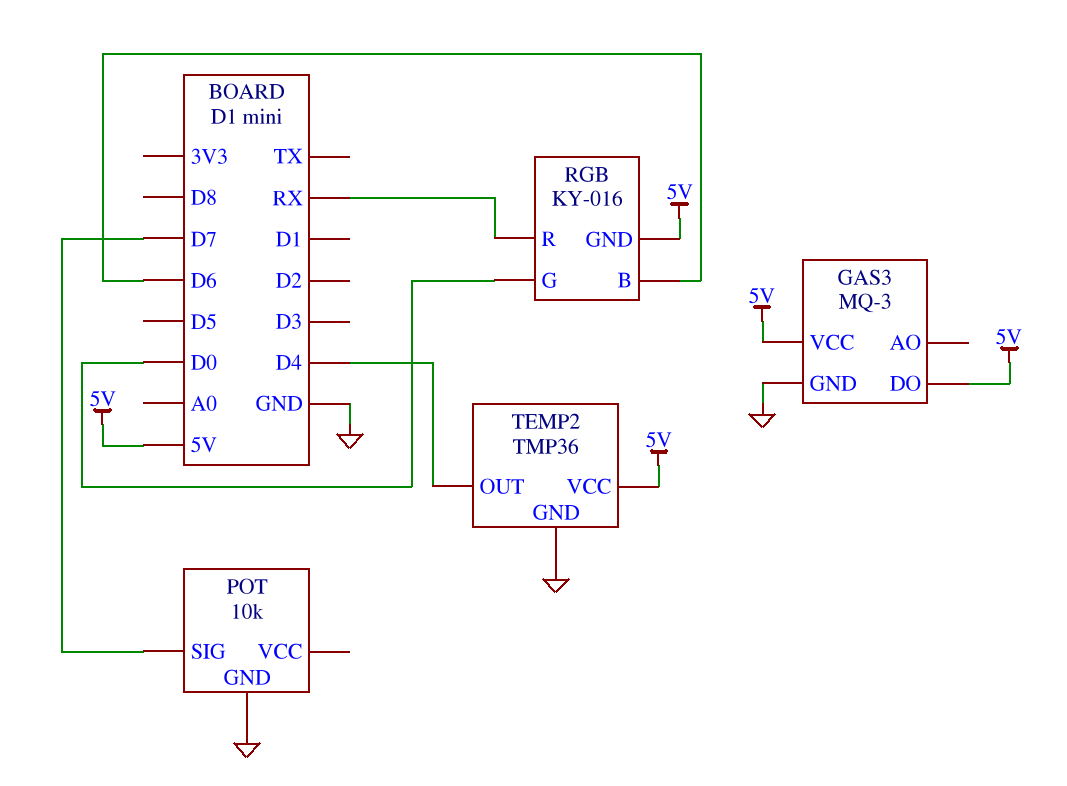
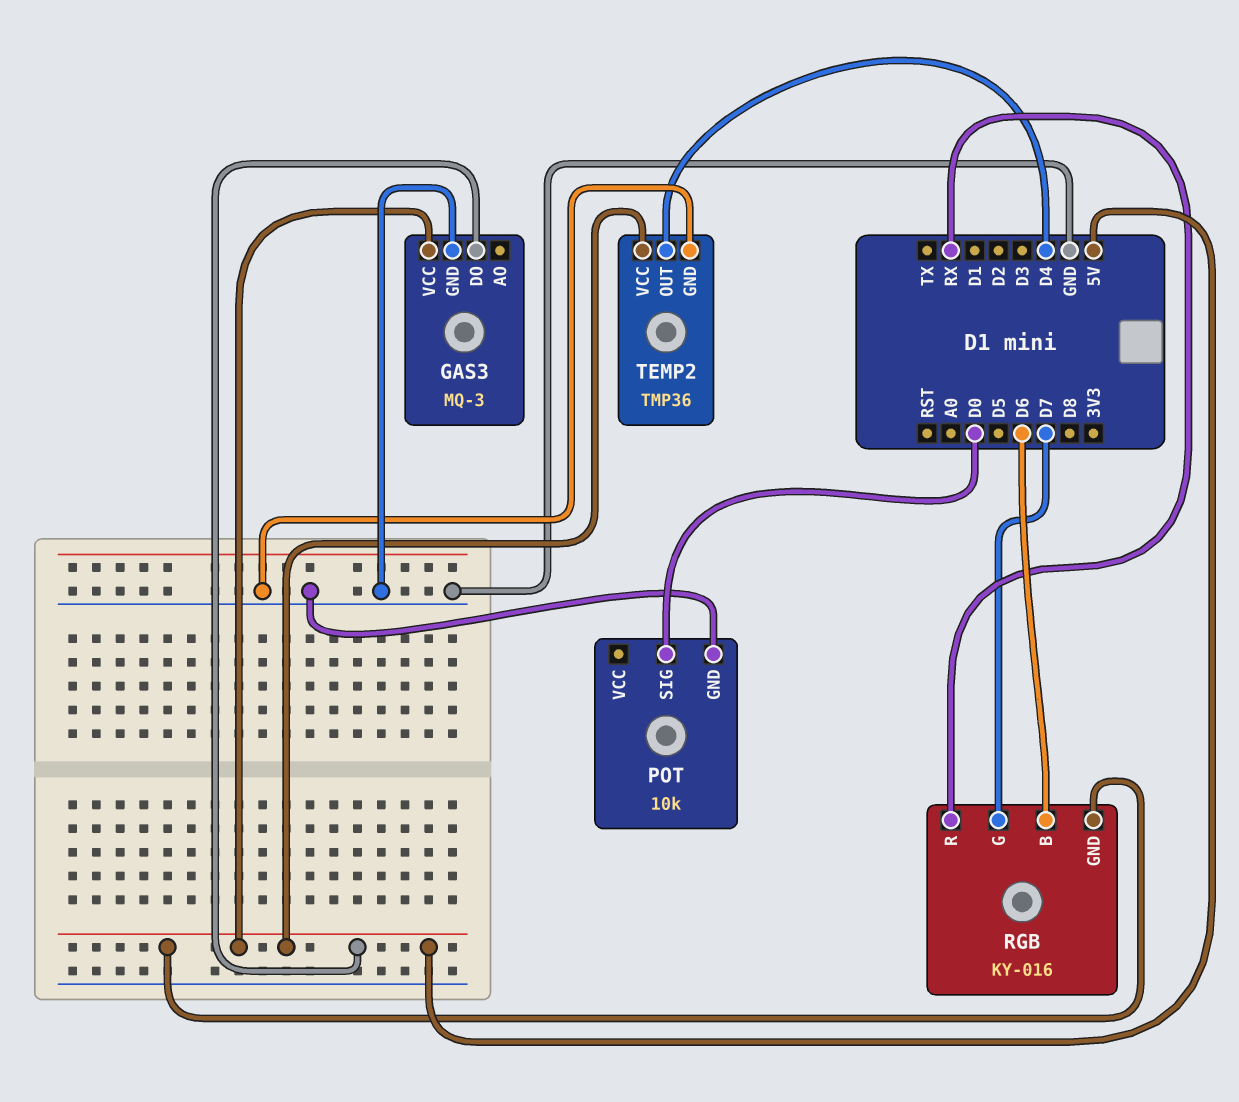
POT pin SIG: D7 -> D0
RGB pin G: D0 -> D7

